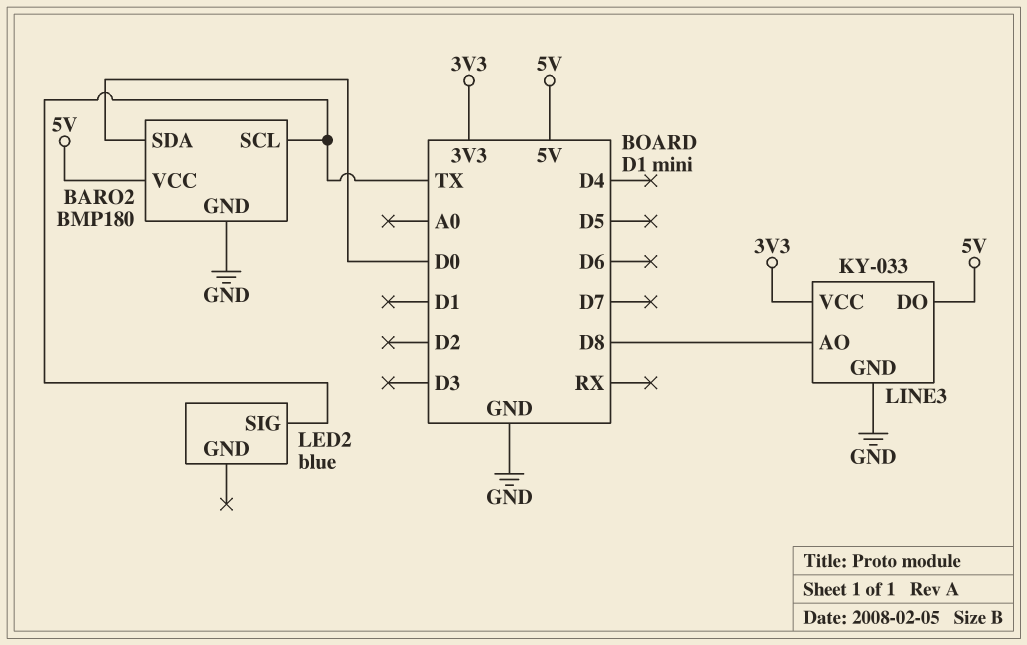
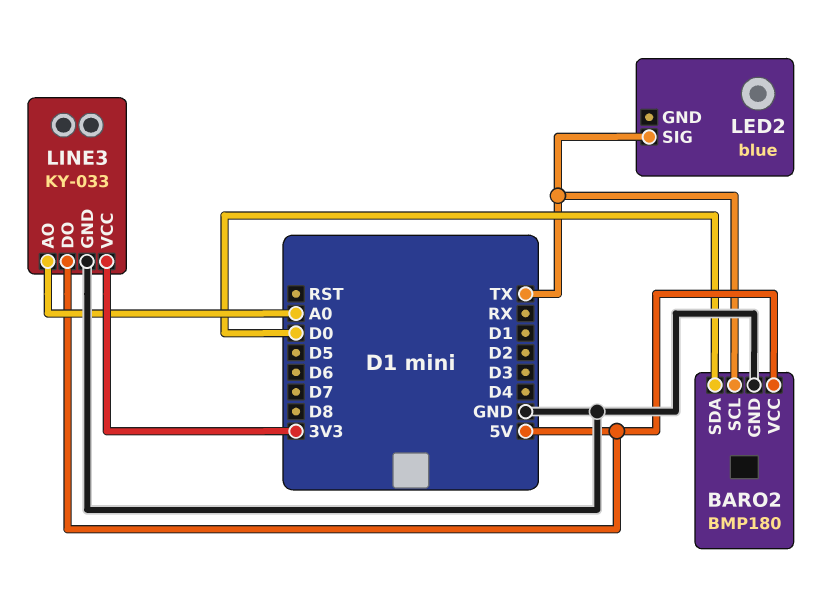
LINE3 pin AO: D8 -> A0

